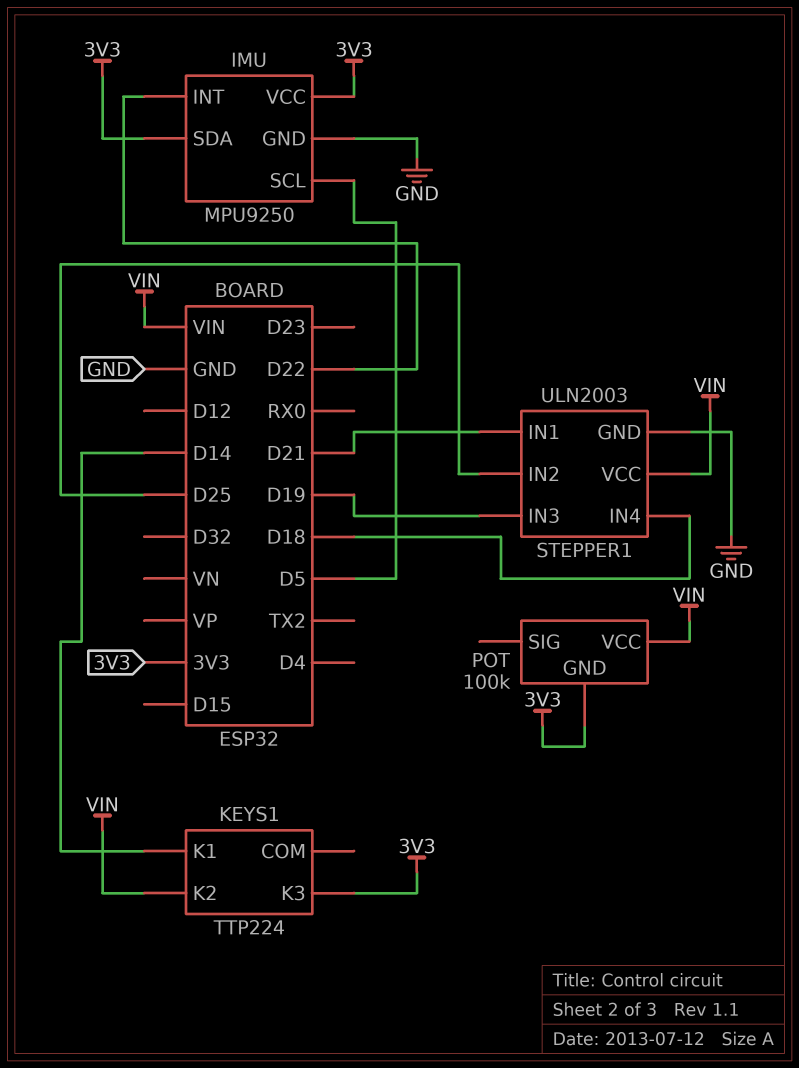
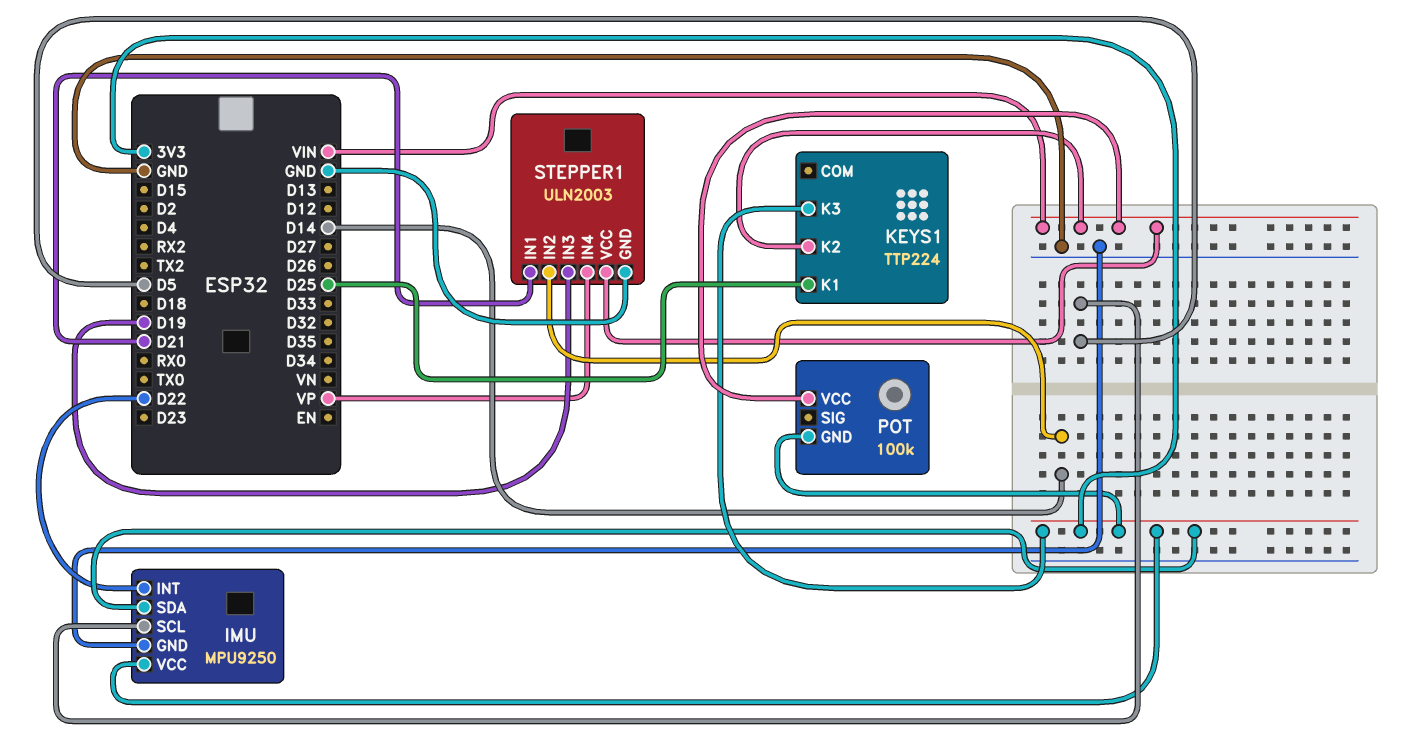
KEYS1 pin K1: D14 -> D25
STEPPER1 pin IN2: D25 -> D14
STEPPER1 pin IN4: D18 -> VP

